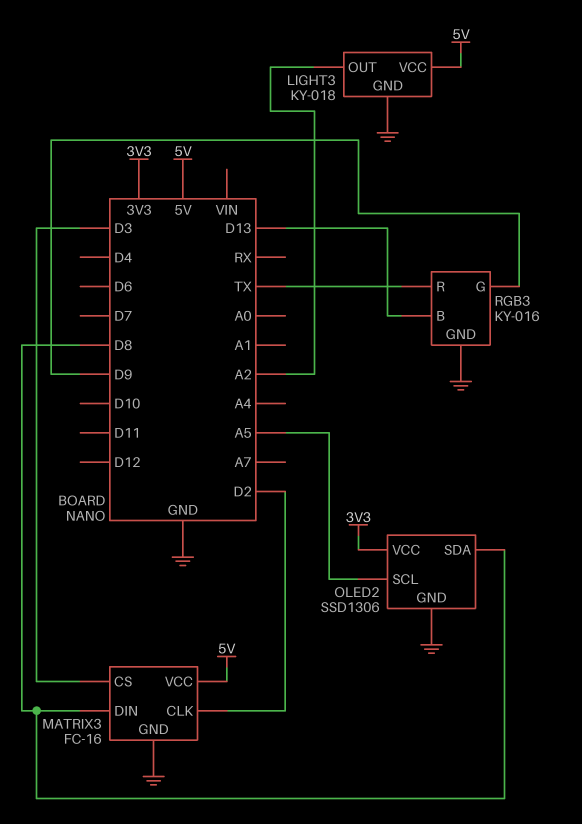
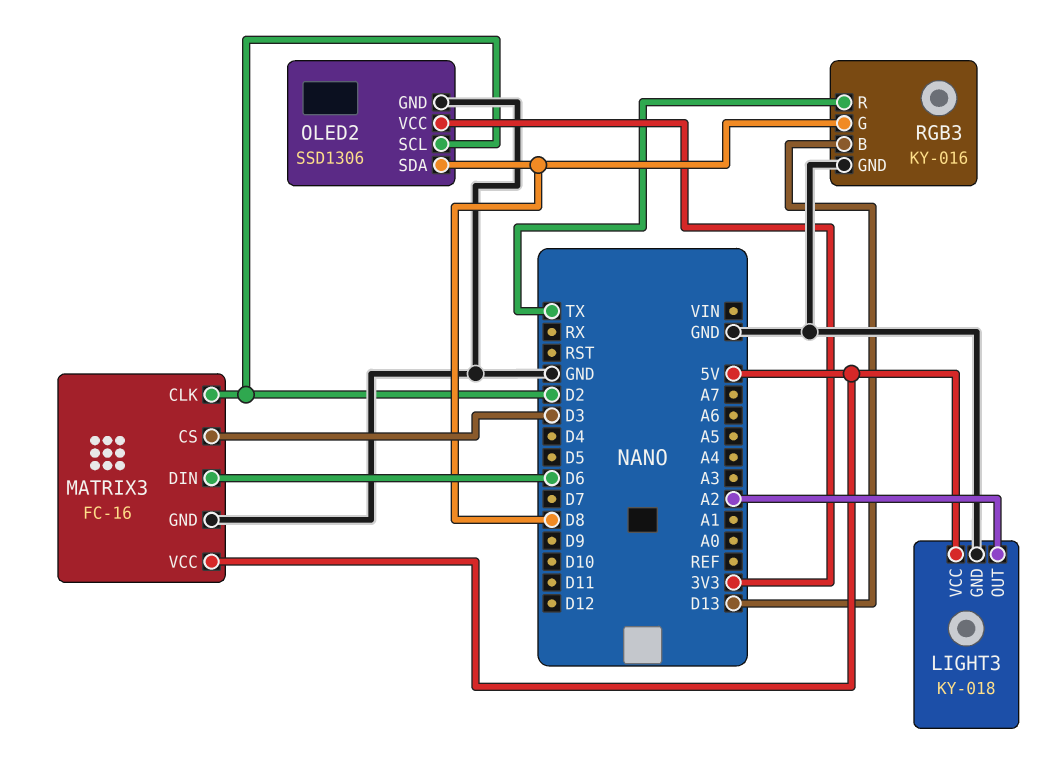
MATRIX3 pin DIN: D8 -> D6
OLED2 pin SCL: A5 -> D2
RGB3 pin G: D9 -> D8

